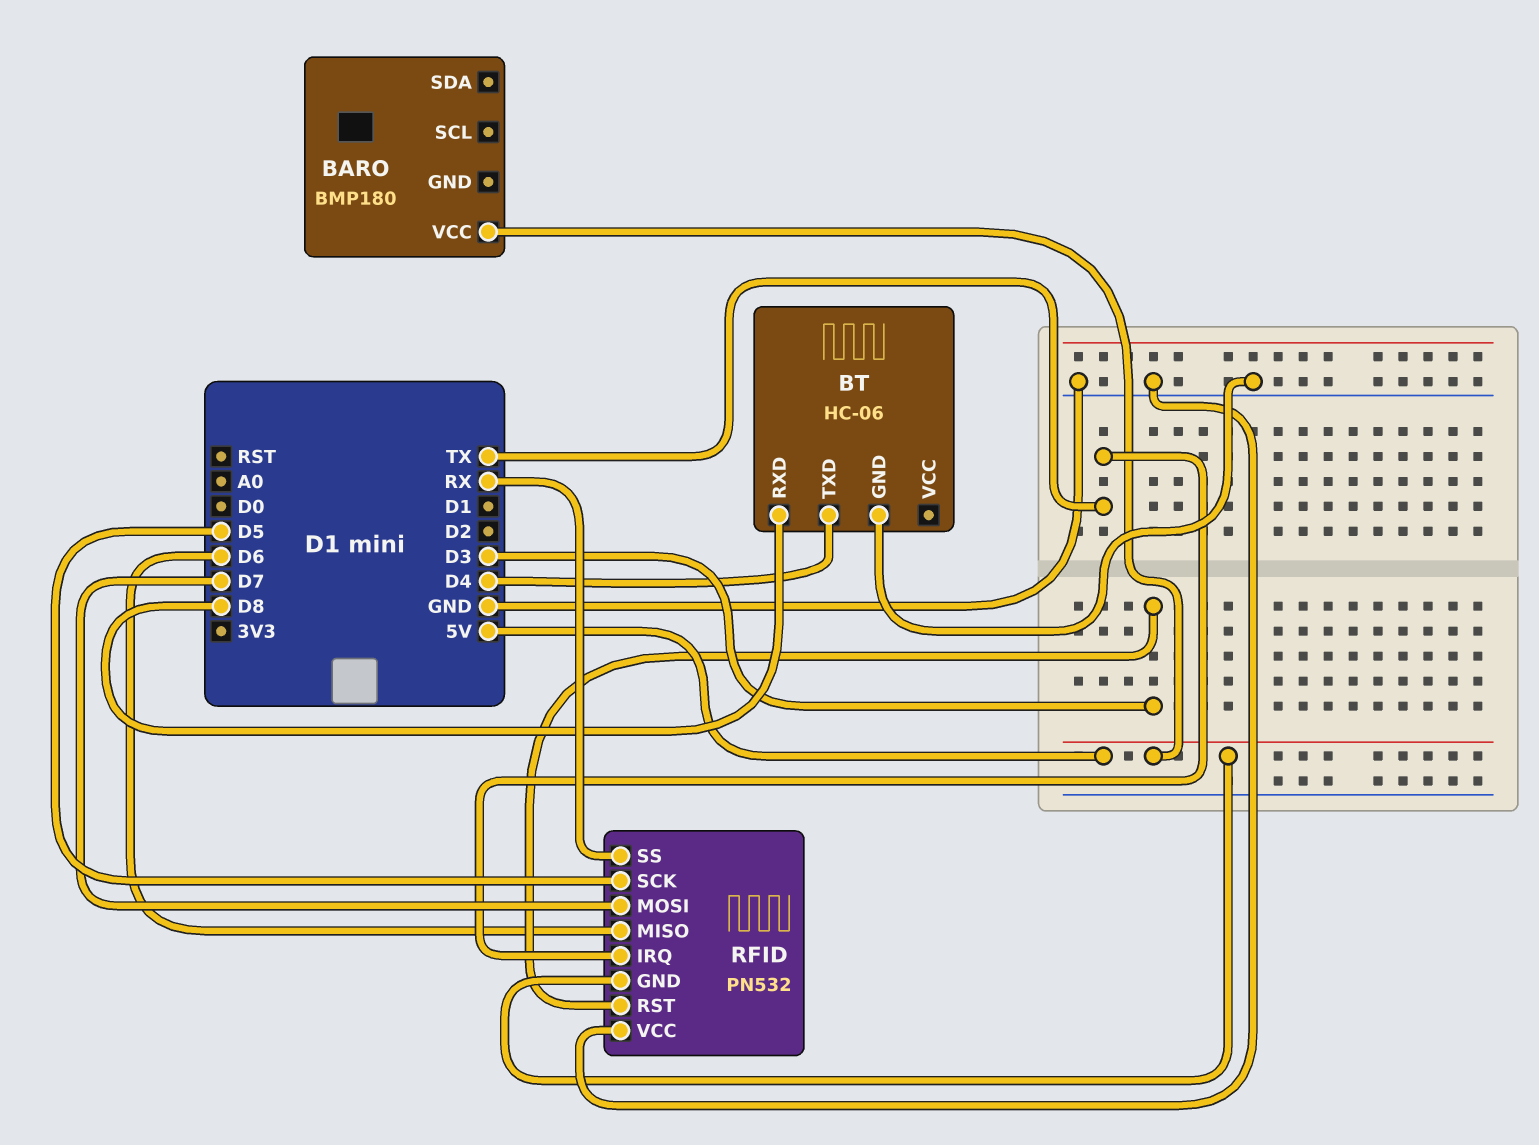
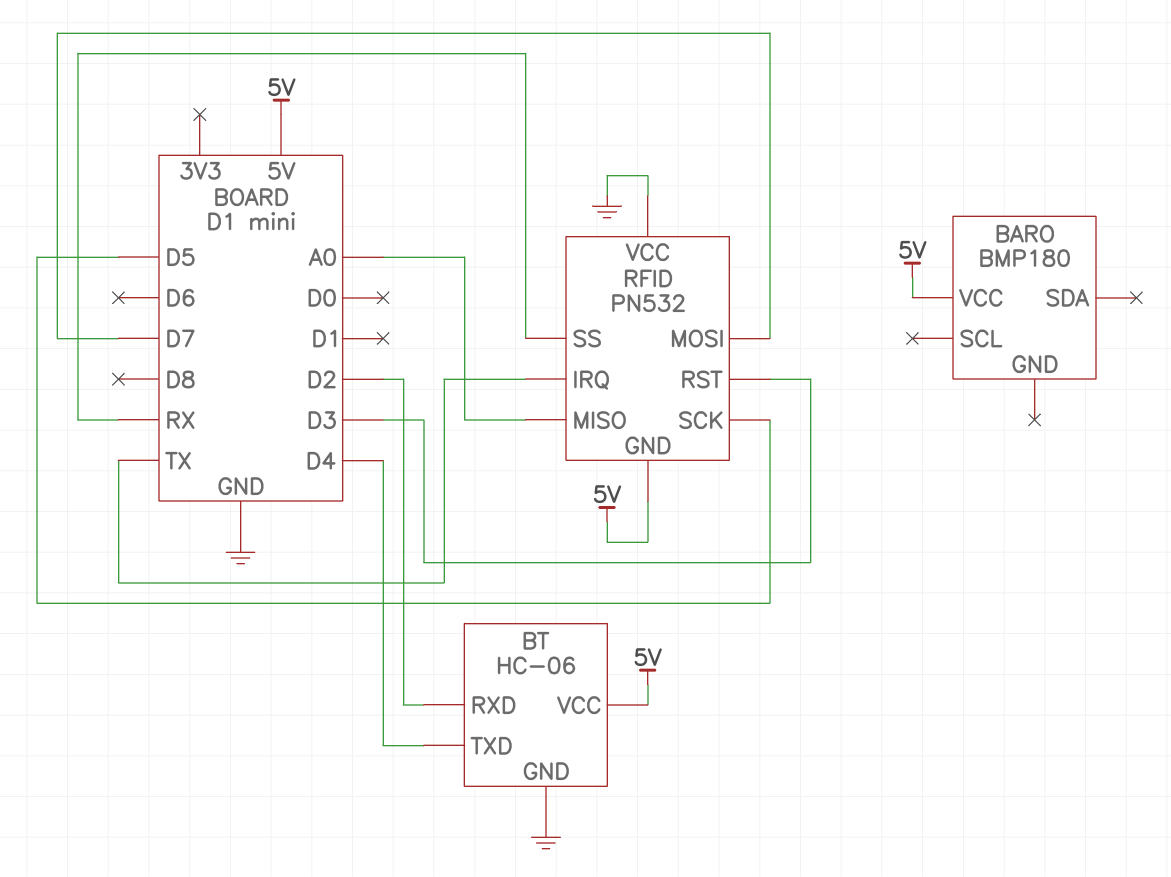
BT pin RXD: D8 -> D2
BT pin VCC: none -> 5V
RFID pin MISO: D6 -> A0

